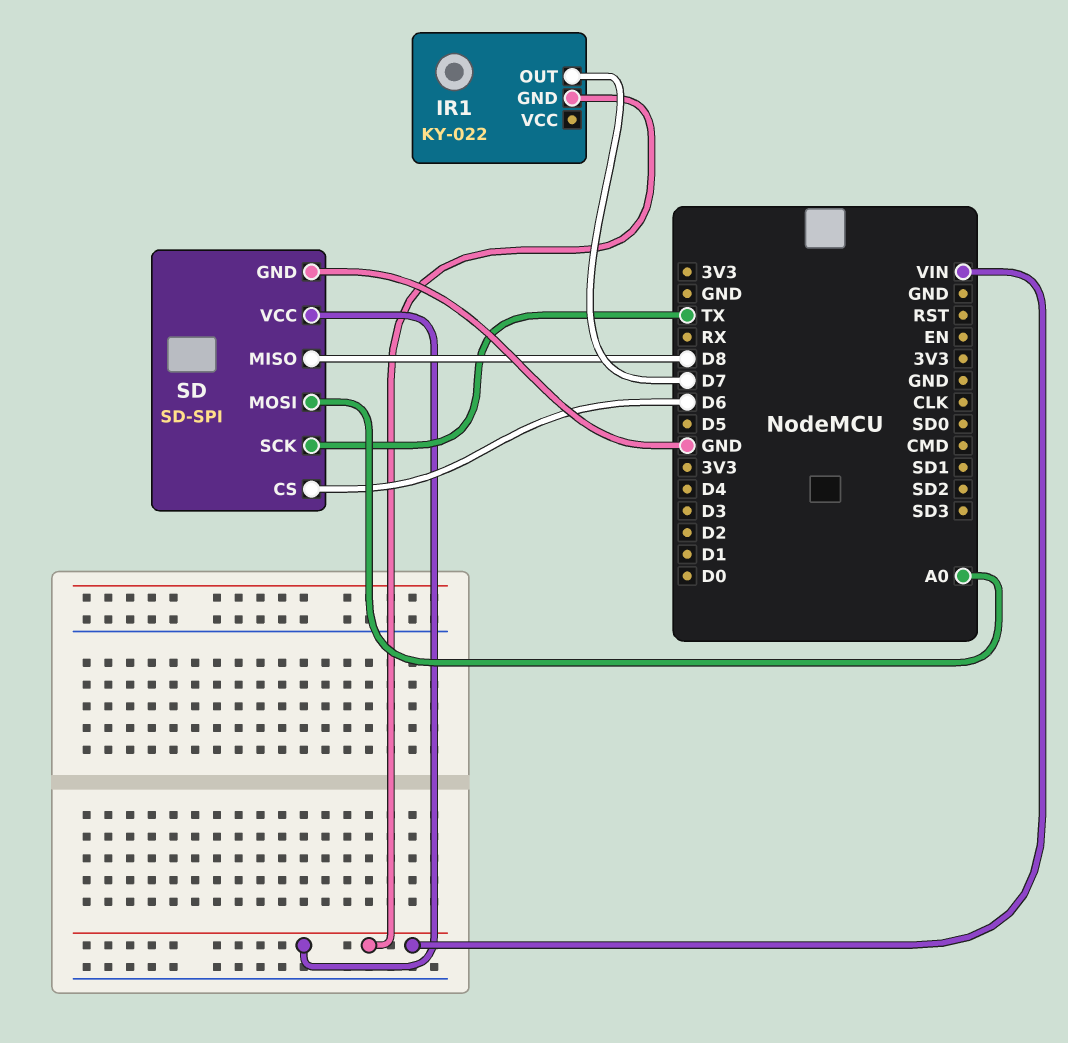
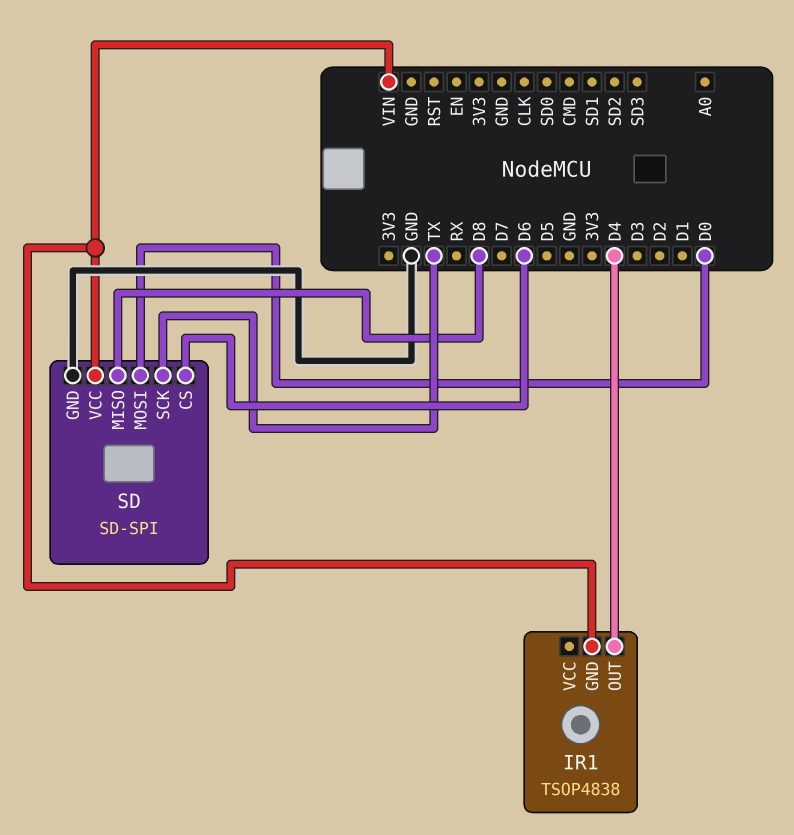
IR1: KY-022 -> TSOP4838
IR1 pin OUT: D7 -> D4
SD pin MOSI: A0 -> D0

